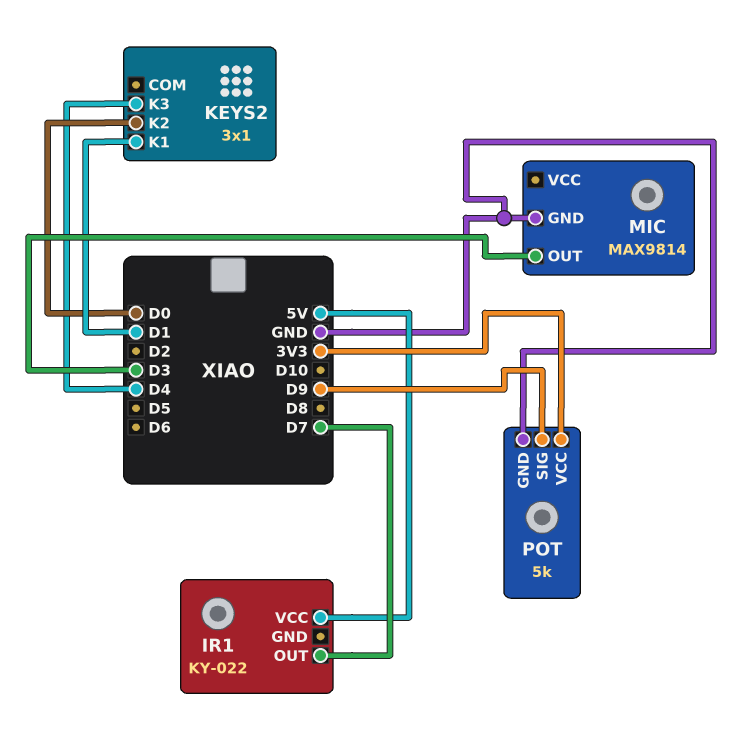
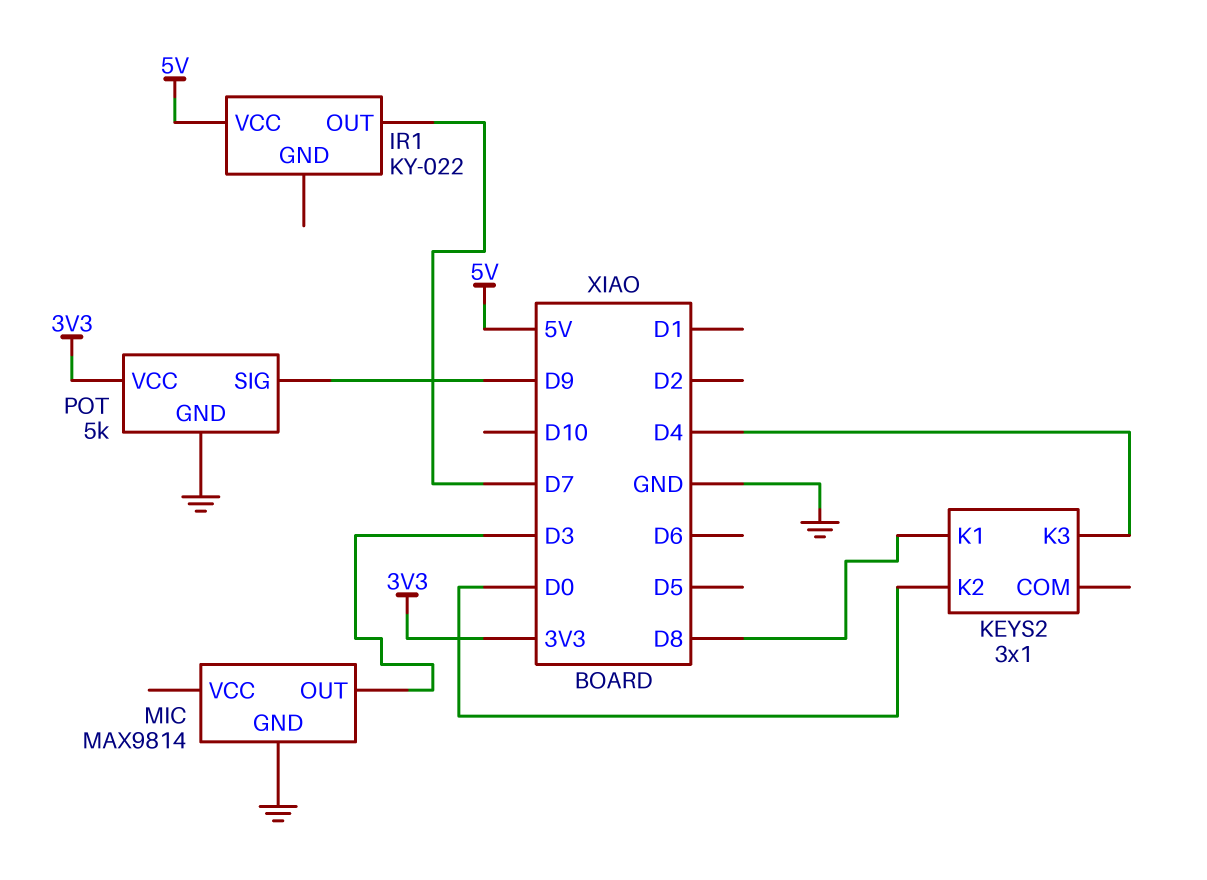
KEYS2 pin K1: D1 -> D8

